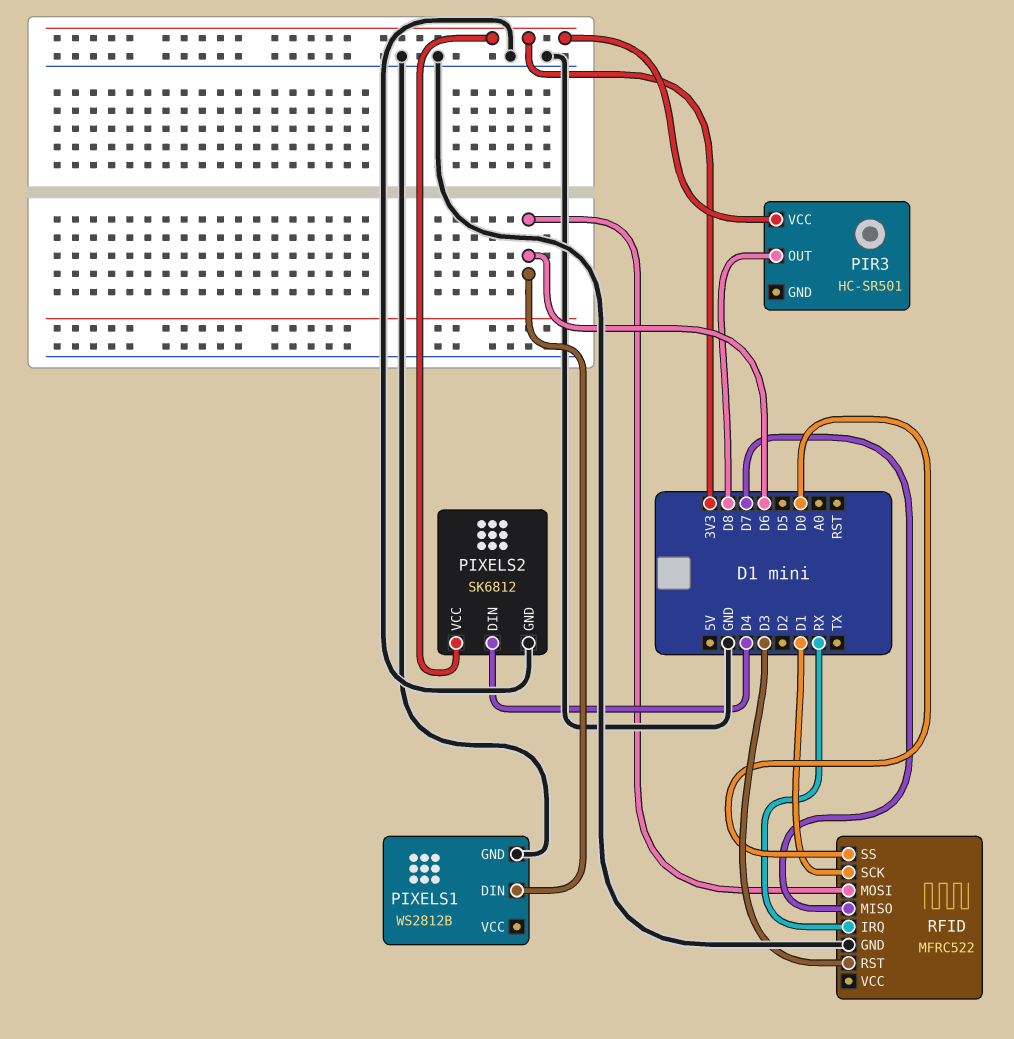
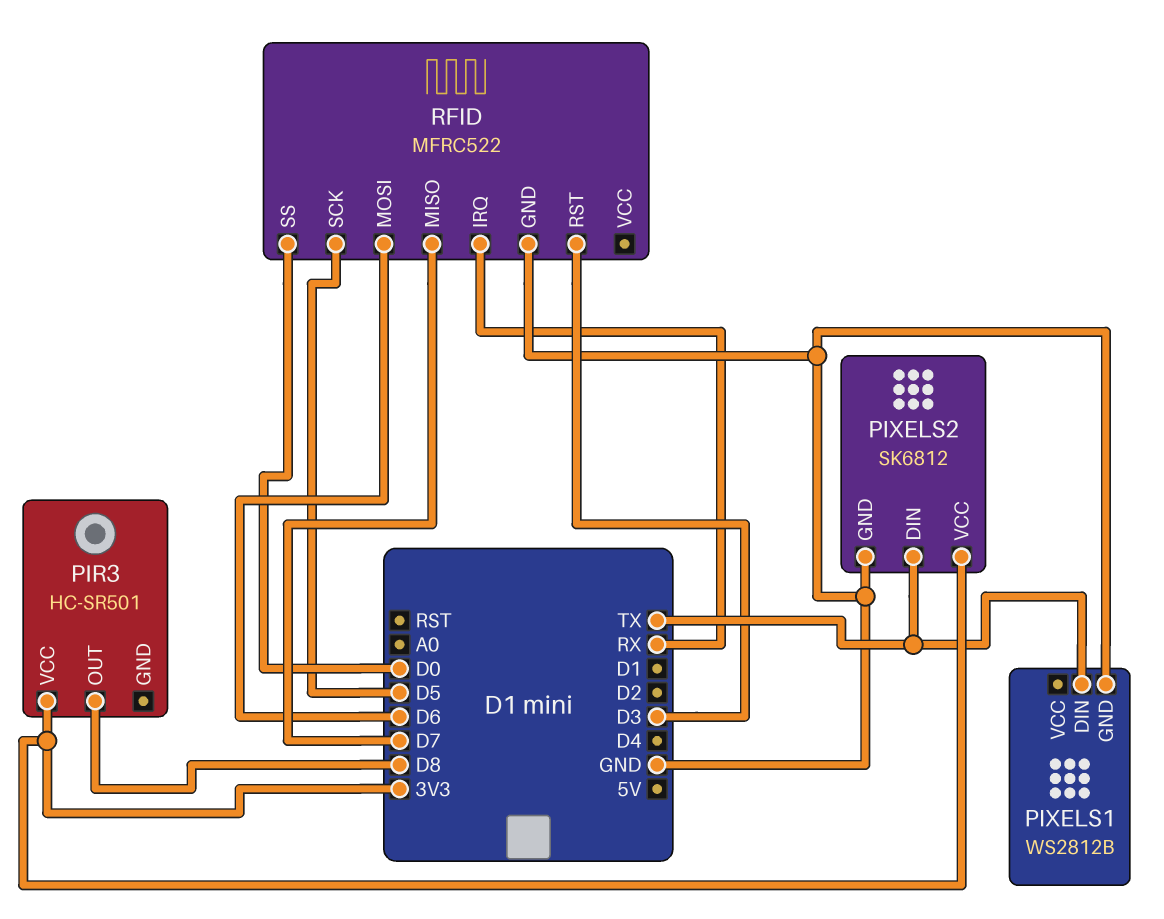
PIXELS1 pin DIN: D6 -> TX
PIXELS2 pin DIN: D4 -> TX
RFID pin SCK: D1 -> D5

